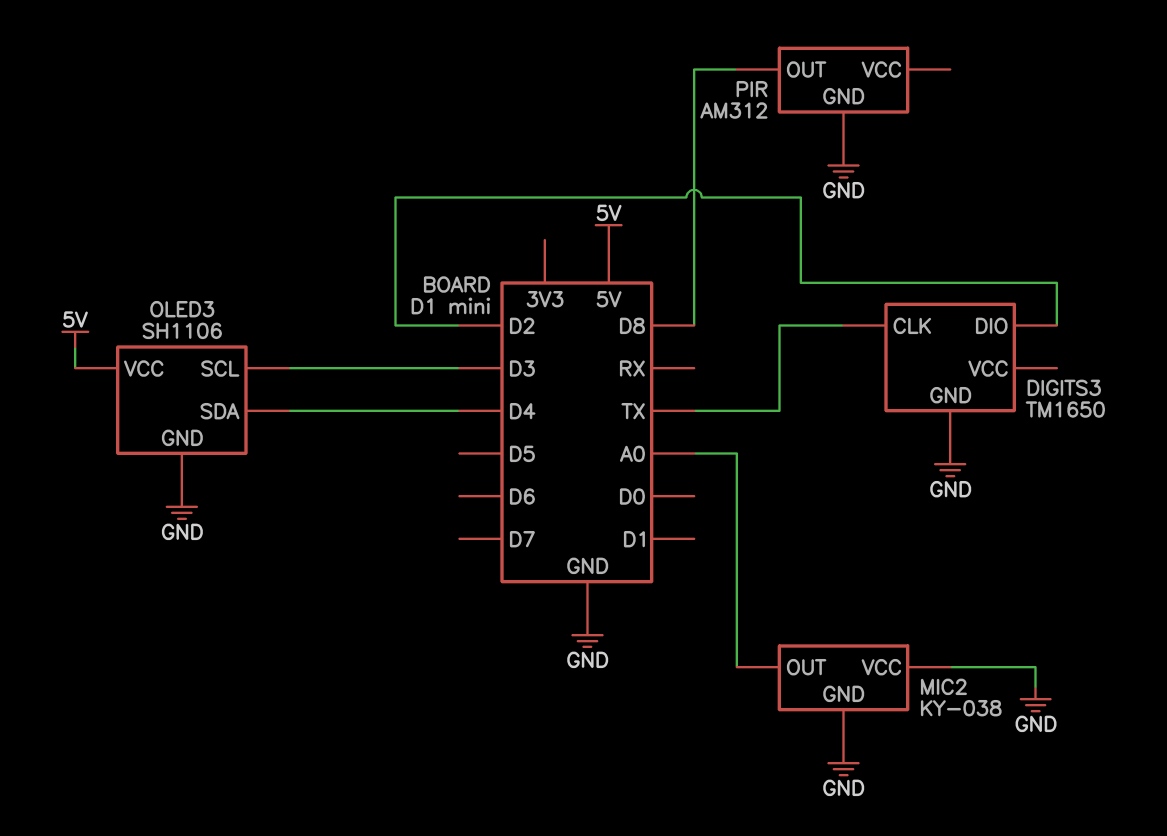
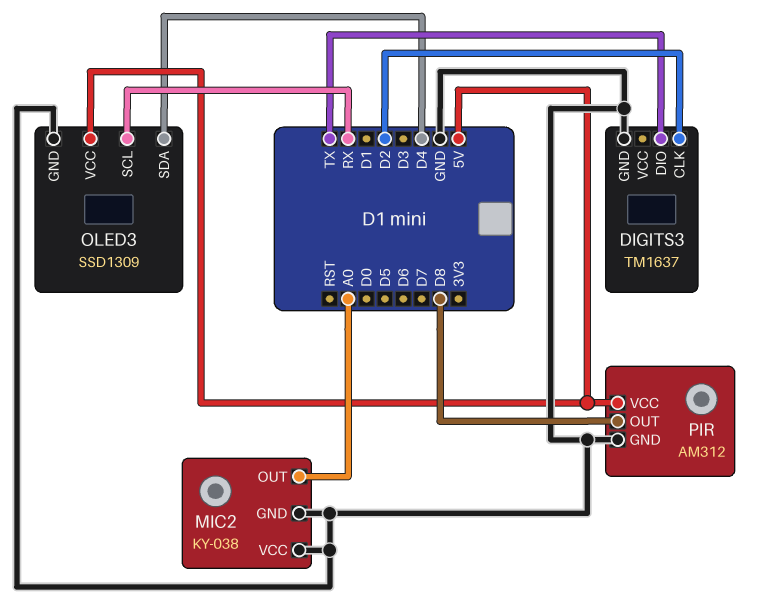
DIGITS3: TM1650 -> TM1637
DIGITS3 pin CLK: TX -> D2
DIGITS3 pin DIO: D2 -> TX
OLED3: SH1106 -> SSD1309
OLED3 pin SCL: D3 -> RX
PIR pin VCC: none -> 5V

